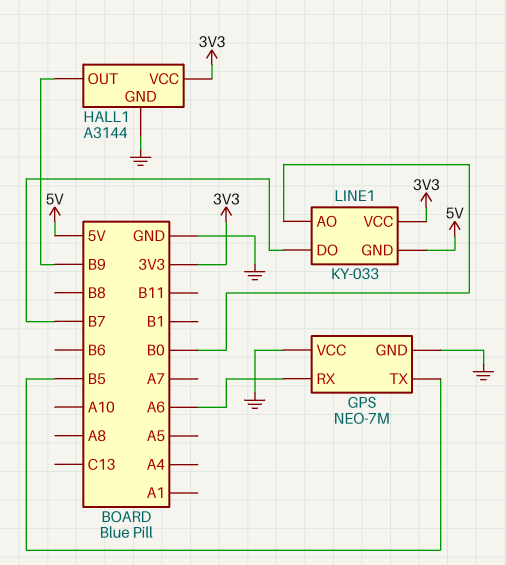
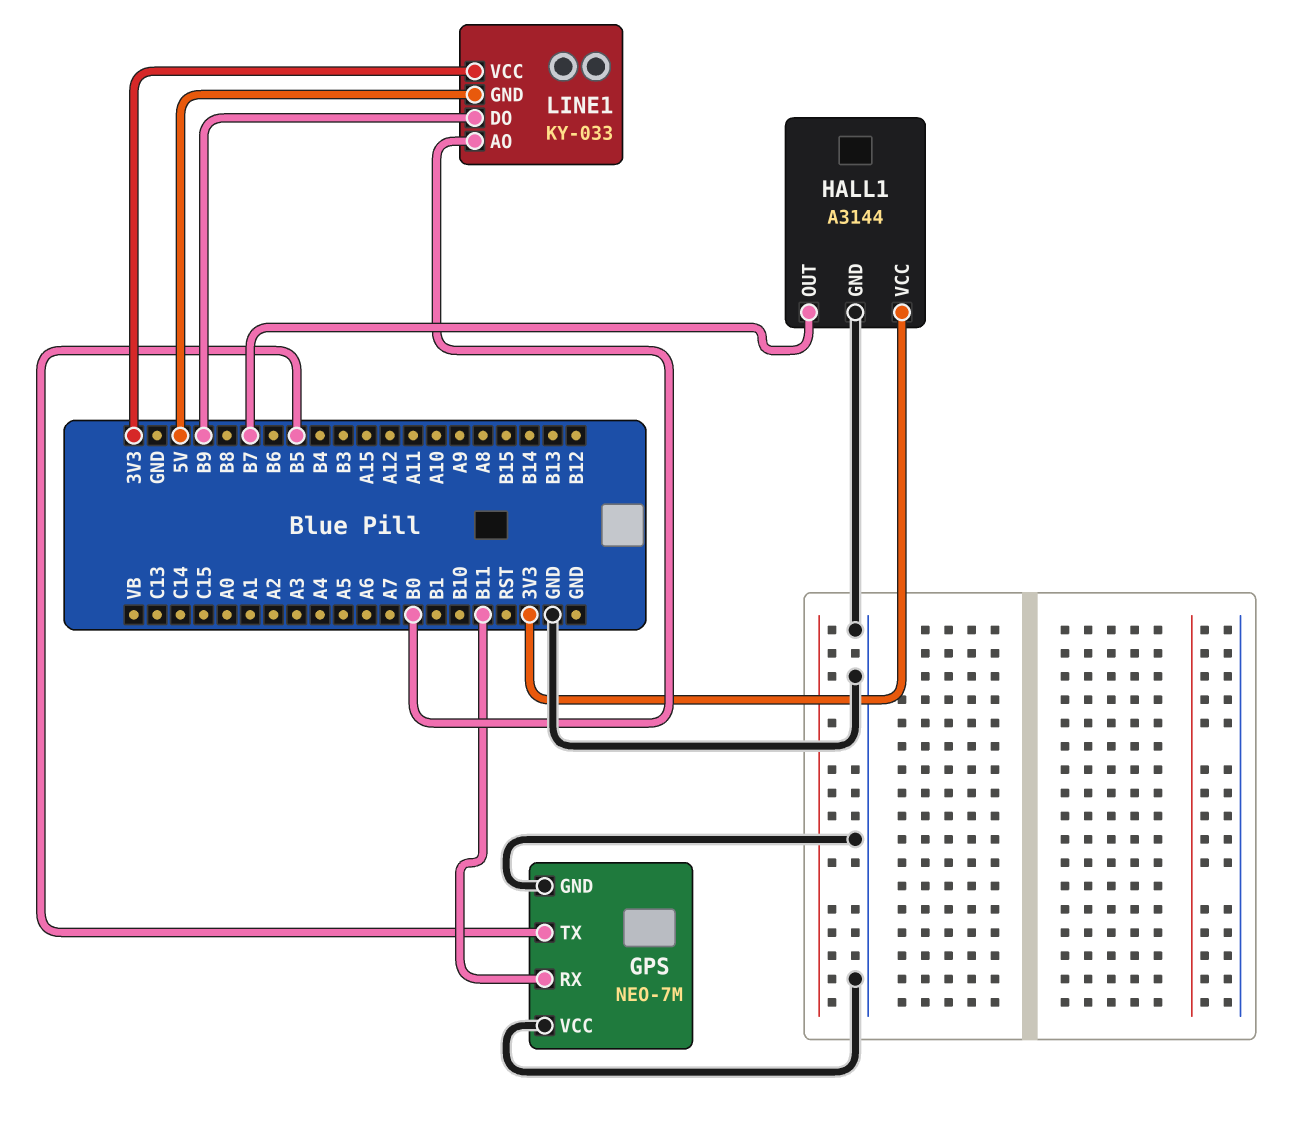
GPS pin RX: A6 -> B11
HALL1 pin OUT: B9 -> B7
LINE1 pin DO: B7 -> B9

